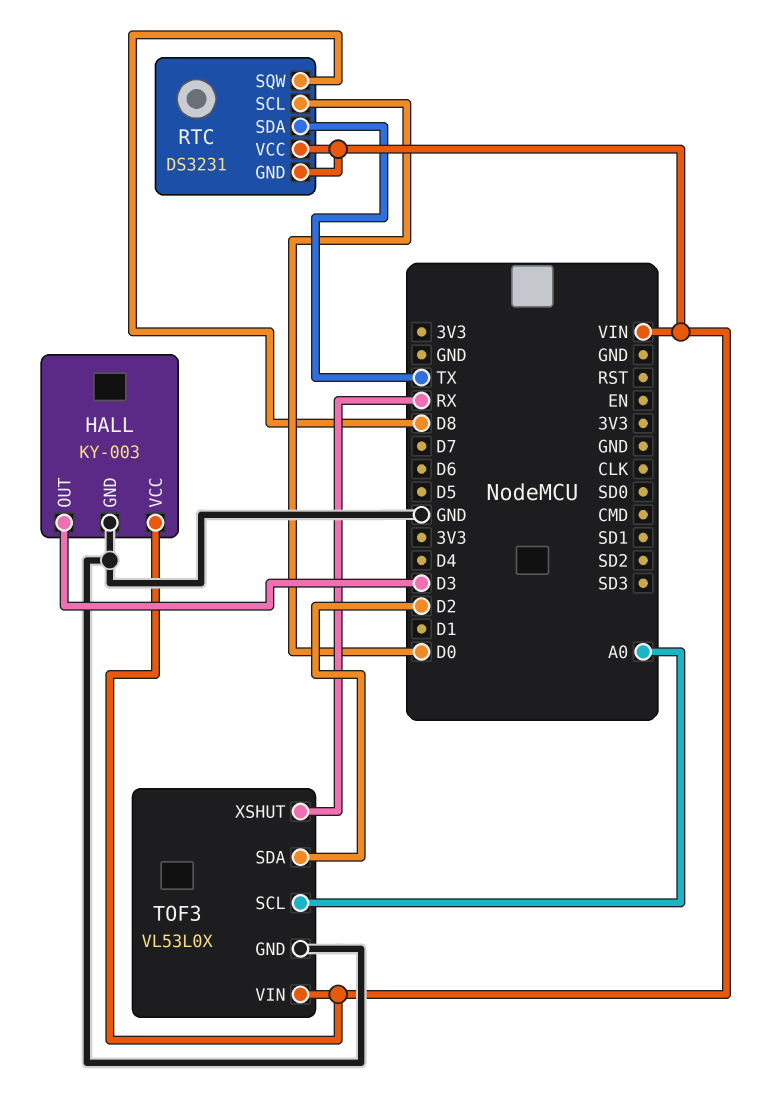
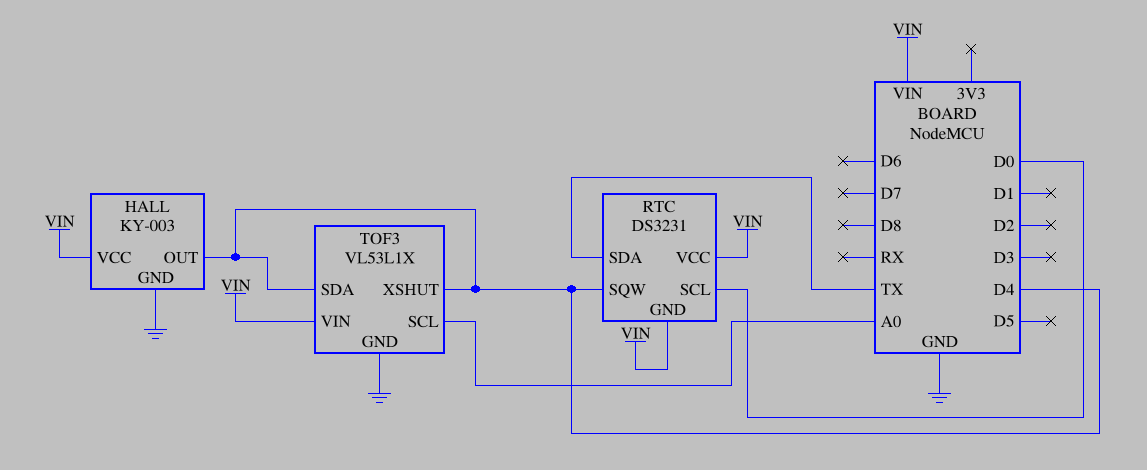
HALL pin OUT: D3 -> D4
RTC pin SQW: D8 -> D4
TOF3: VL53L0X -> VL53L1X
TOF3 pin SDA: D2 -> D4
TOF3 pin XSHUT: RX -> D4

